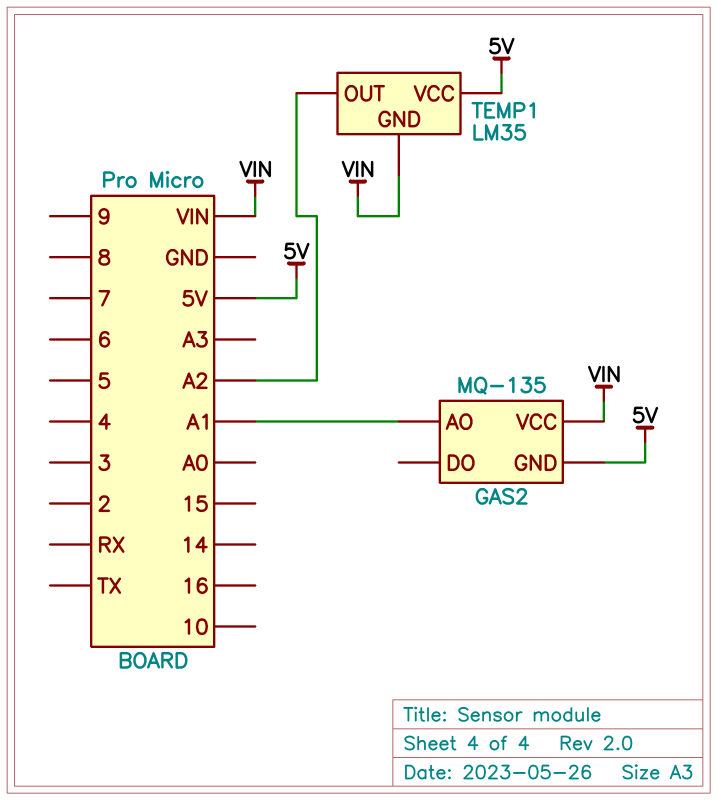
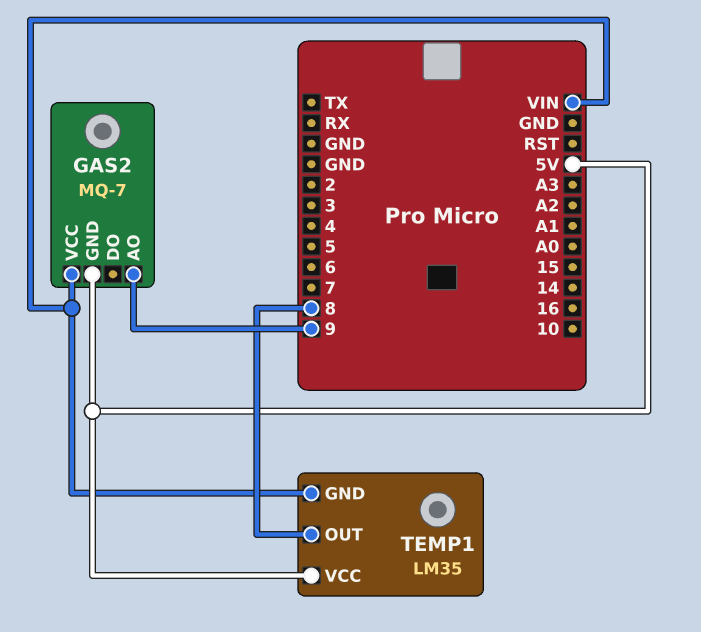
GAS2: MQ-135 -> MQ-7
GAS2 pin AO: A1 -> 9
TEMP1 pin OUT: A2 -> 8

